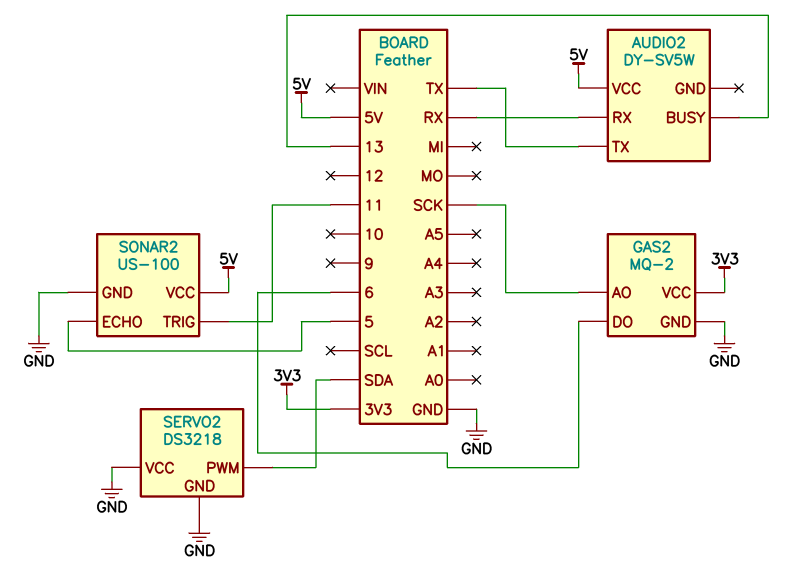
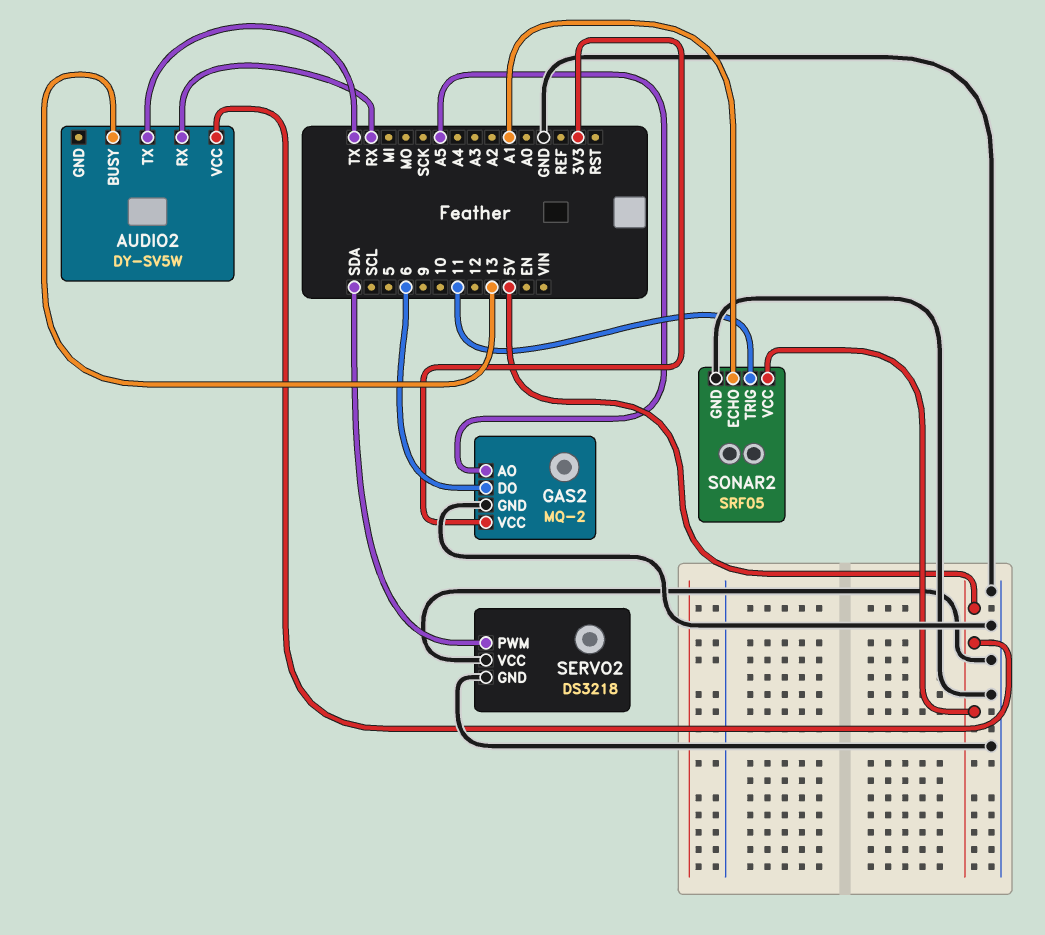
GAS2 pin AO: SCK -> A5
SONAR2: US-100 -> SRF05
SONAR2 pin ECHO: 5 -> A1

